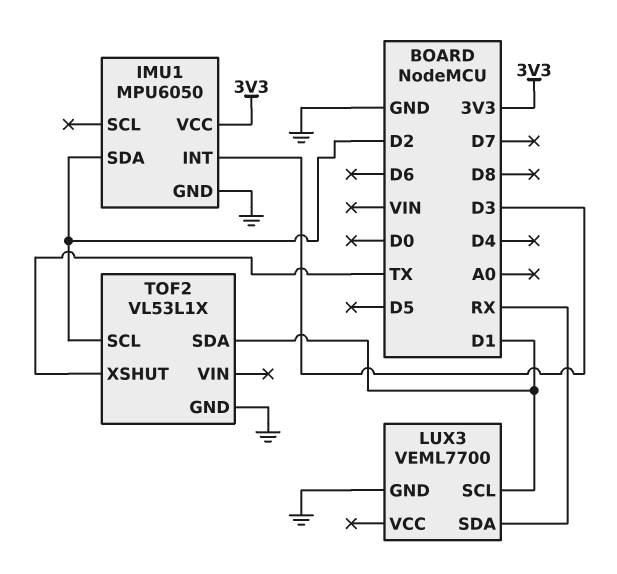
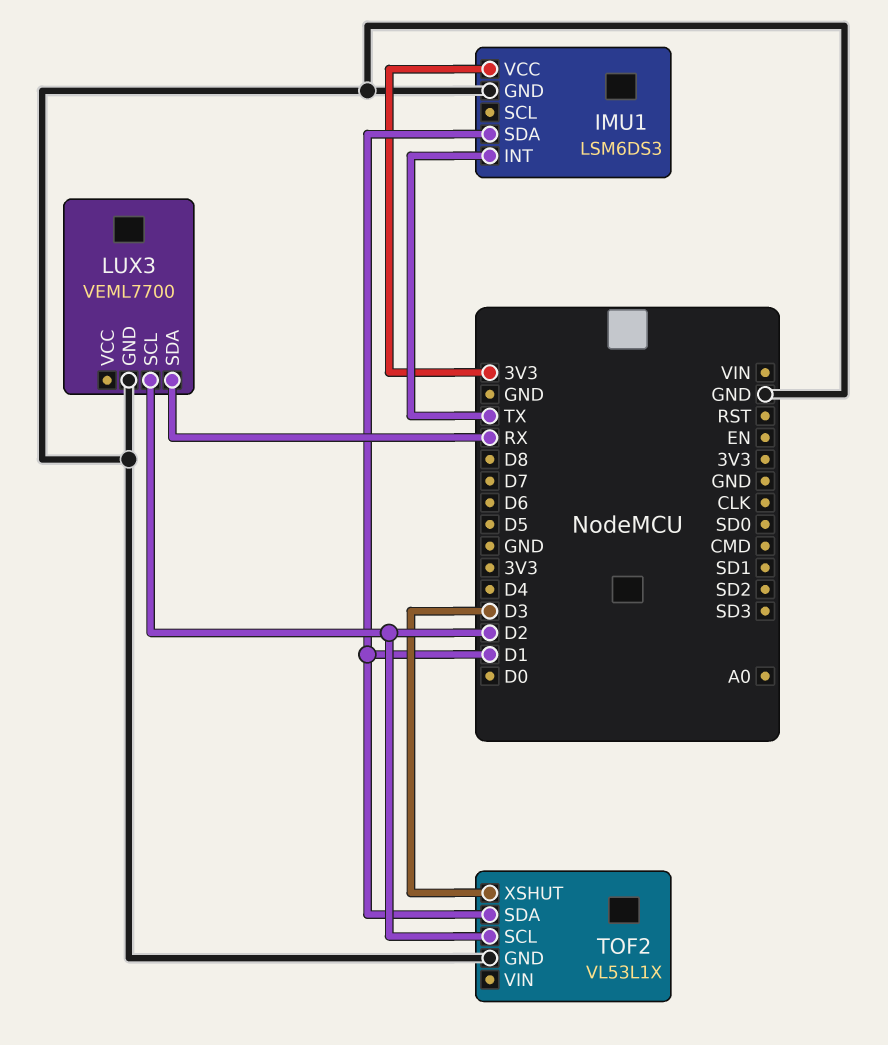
IMU1: MPU6050 -> LSM6DS3
IMU1 pin INT: D3 -> TX
IMU1 pin SDA: D2 -> D1
LUX3 pin SCL: D1 -> D2
TOF2 pin XSHUT: TX -> D3

